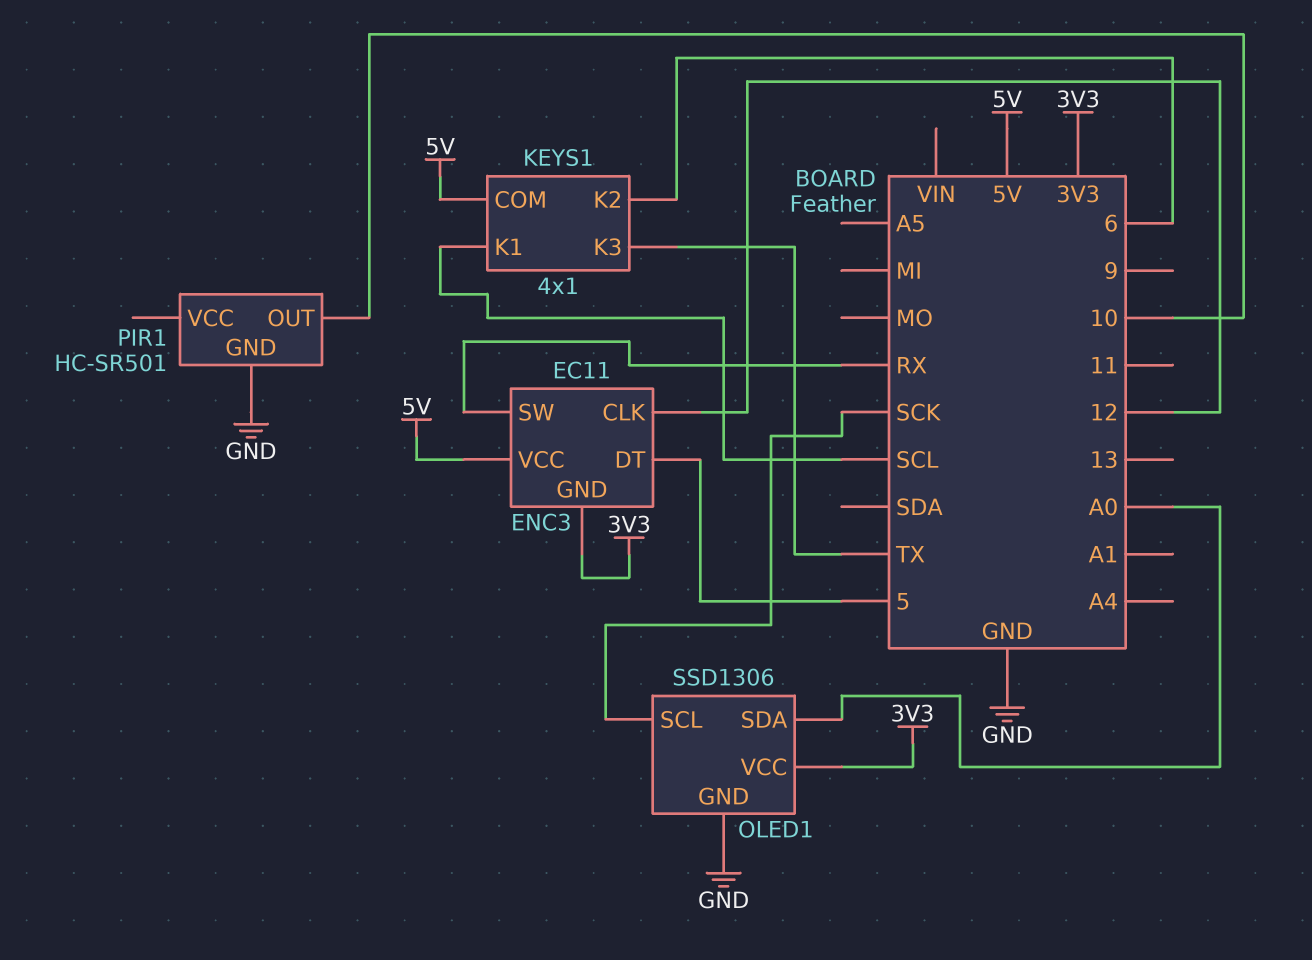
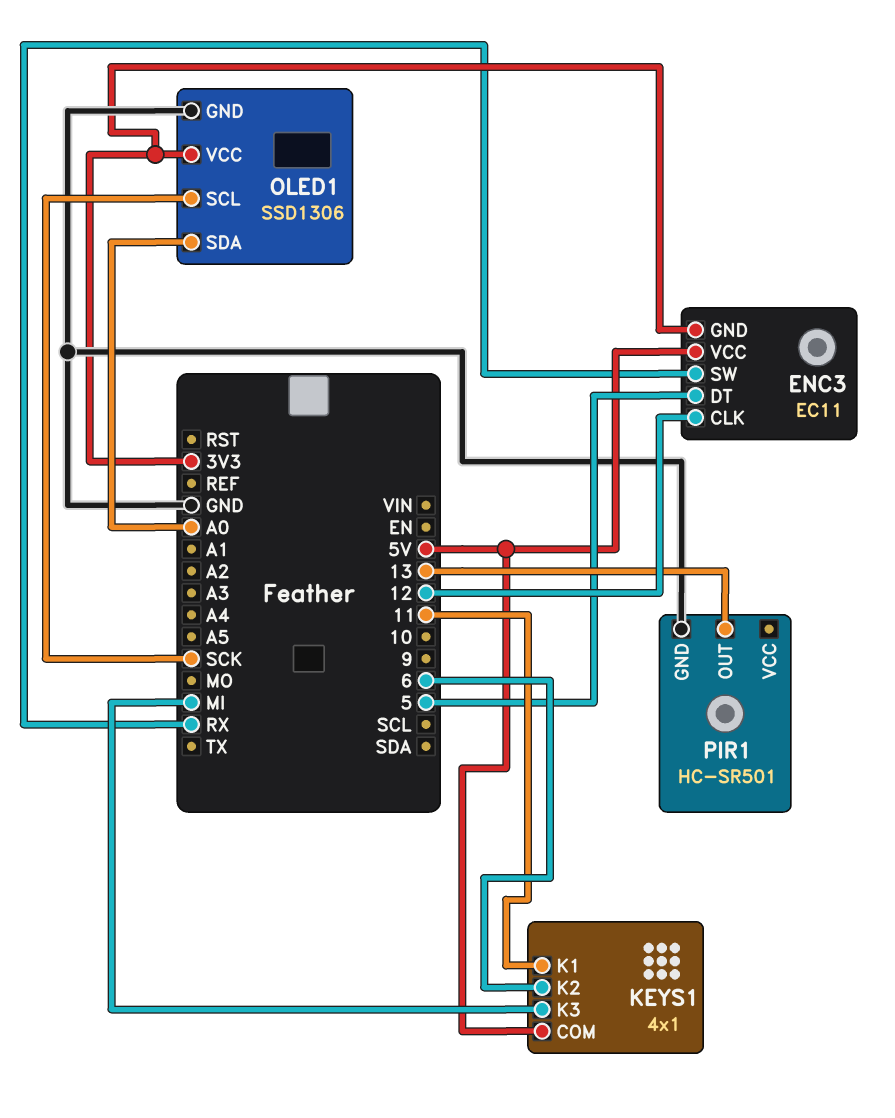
KEYS1 pin K1: SCL -> 11
KEYS1 pin K3: TX -> MI
PIR1 pin OUT: 10 -> 13

